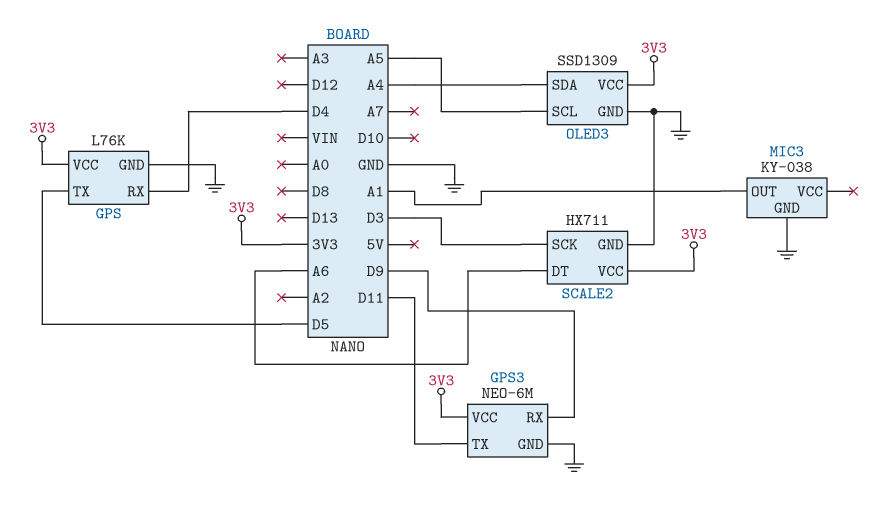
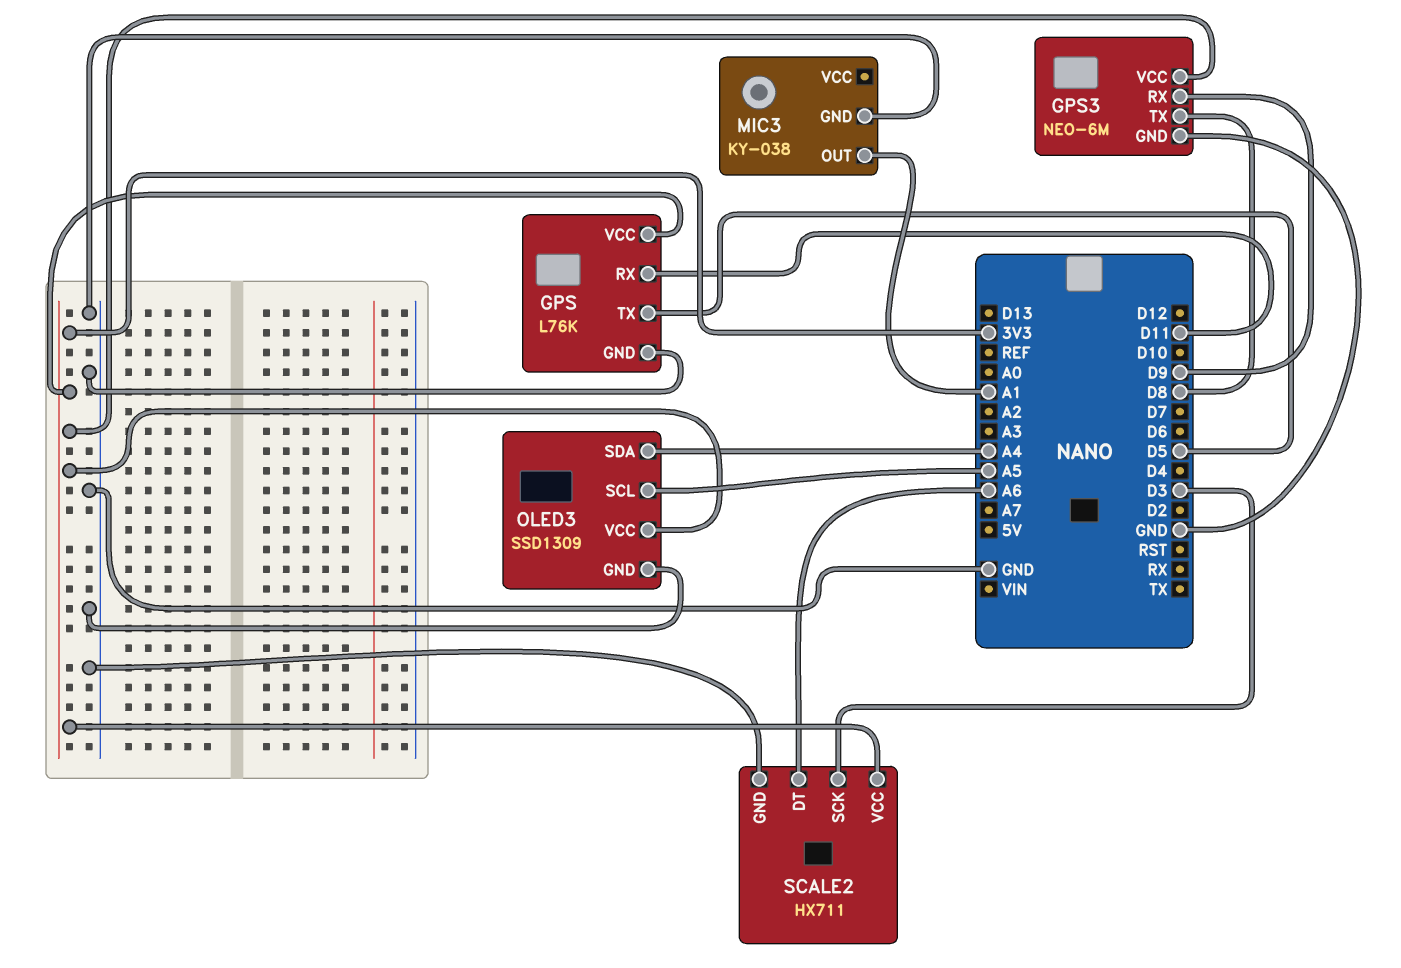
GPS pin RX: D4 -> D11
GPS3 pin TX: D11 -> D8

